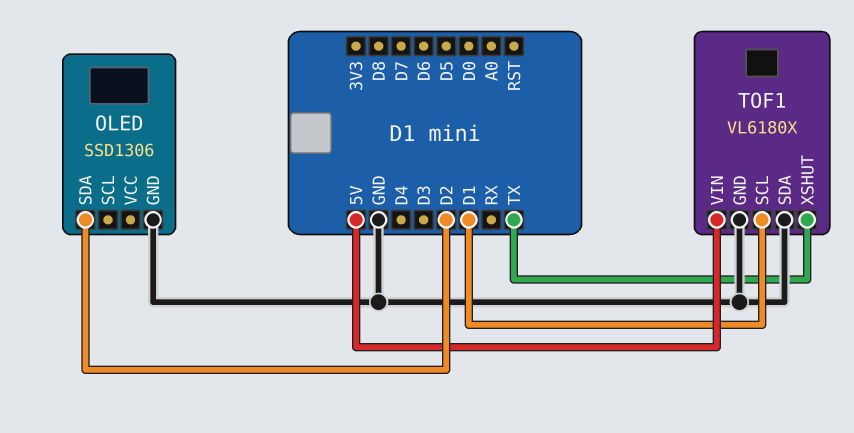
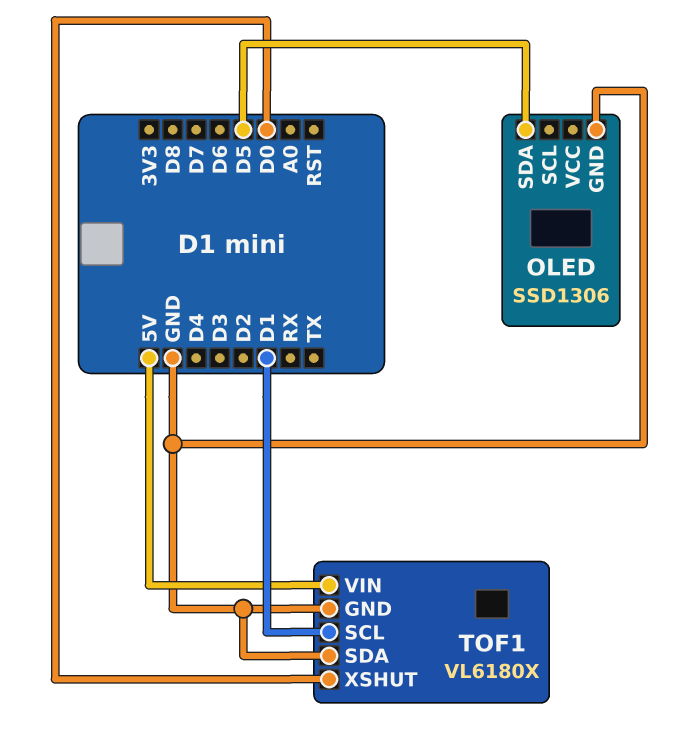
OLED pin SDA: D2 -> D5
TOF1 pin XSHUT: TX -> D0

